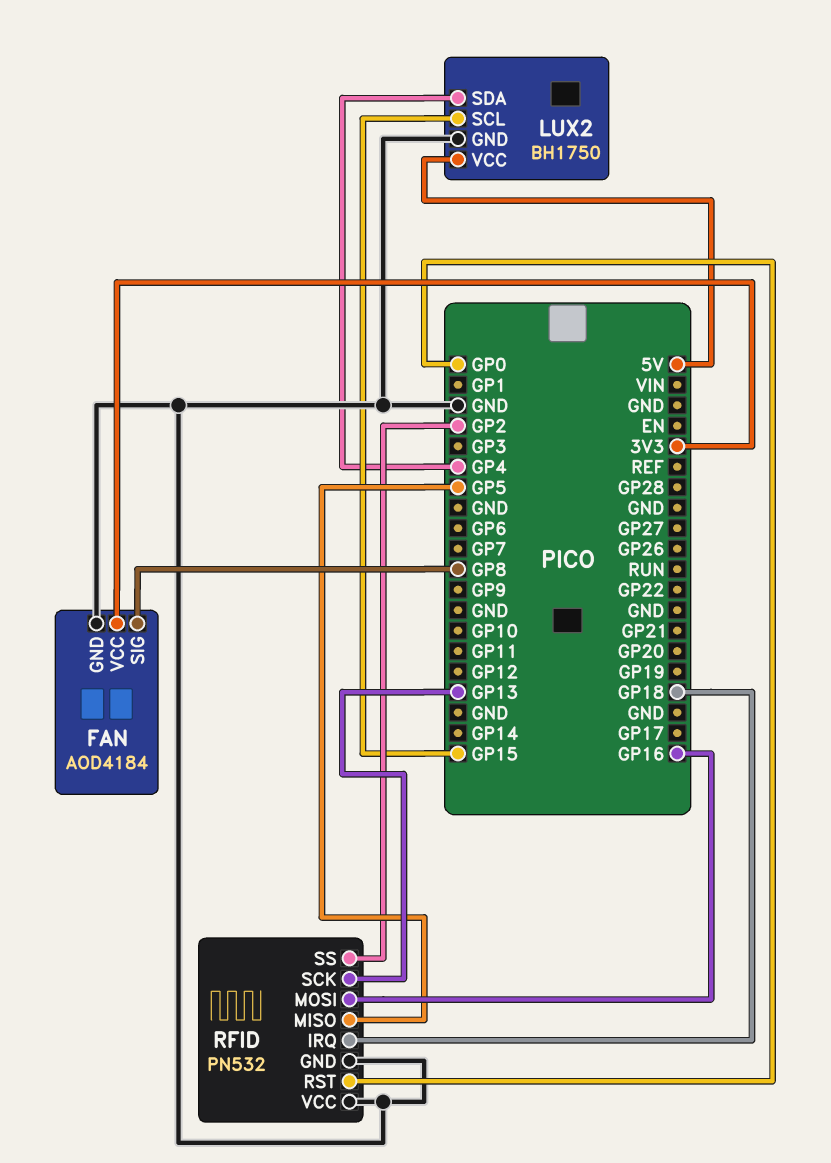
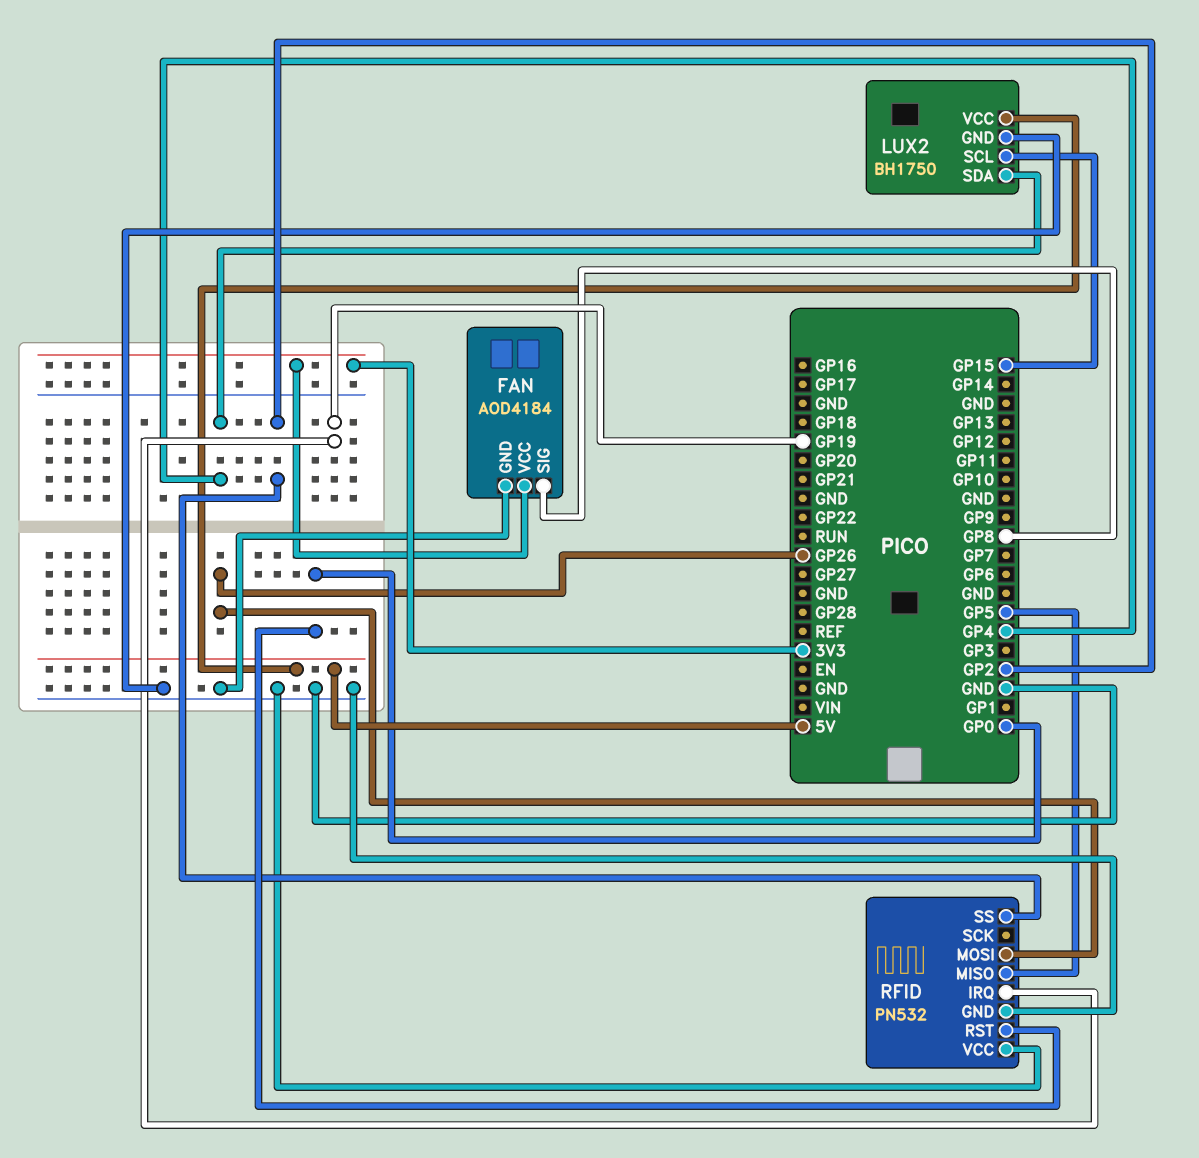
RFID pin IRQ: GP18 -> GP19
RFID pin MOSI: GP16 -> GP26
RFID pin SCK: GP13 -> none

